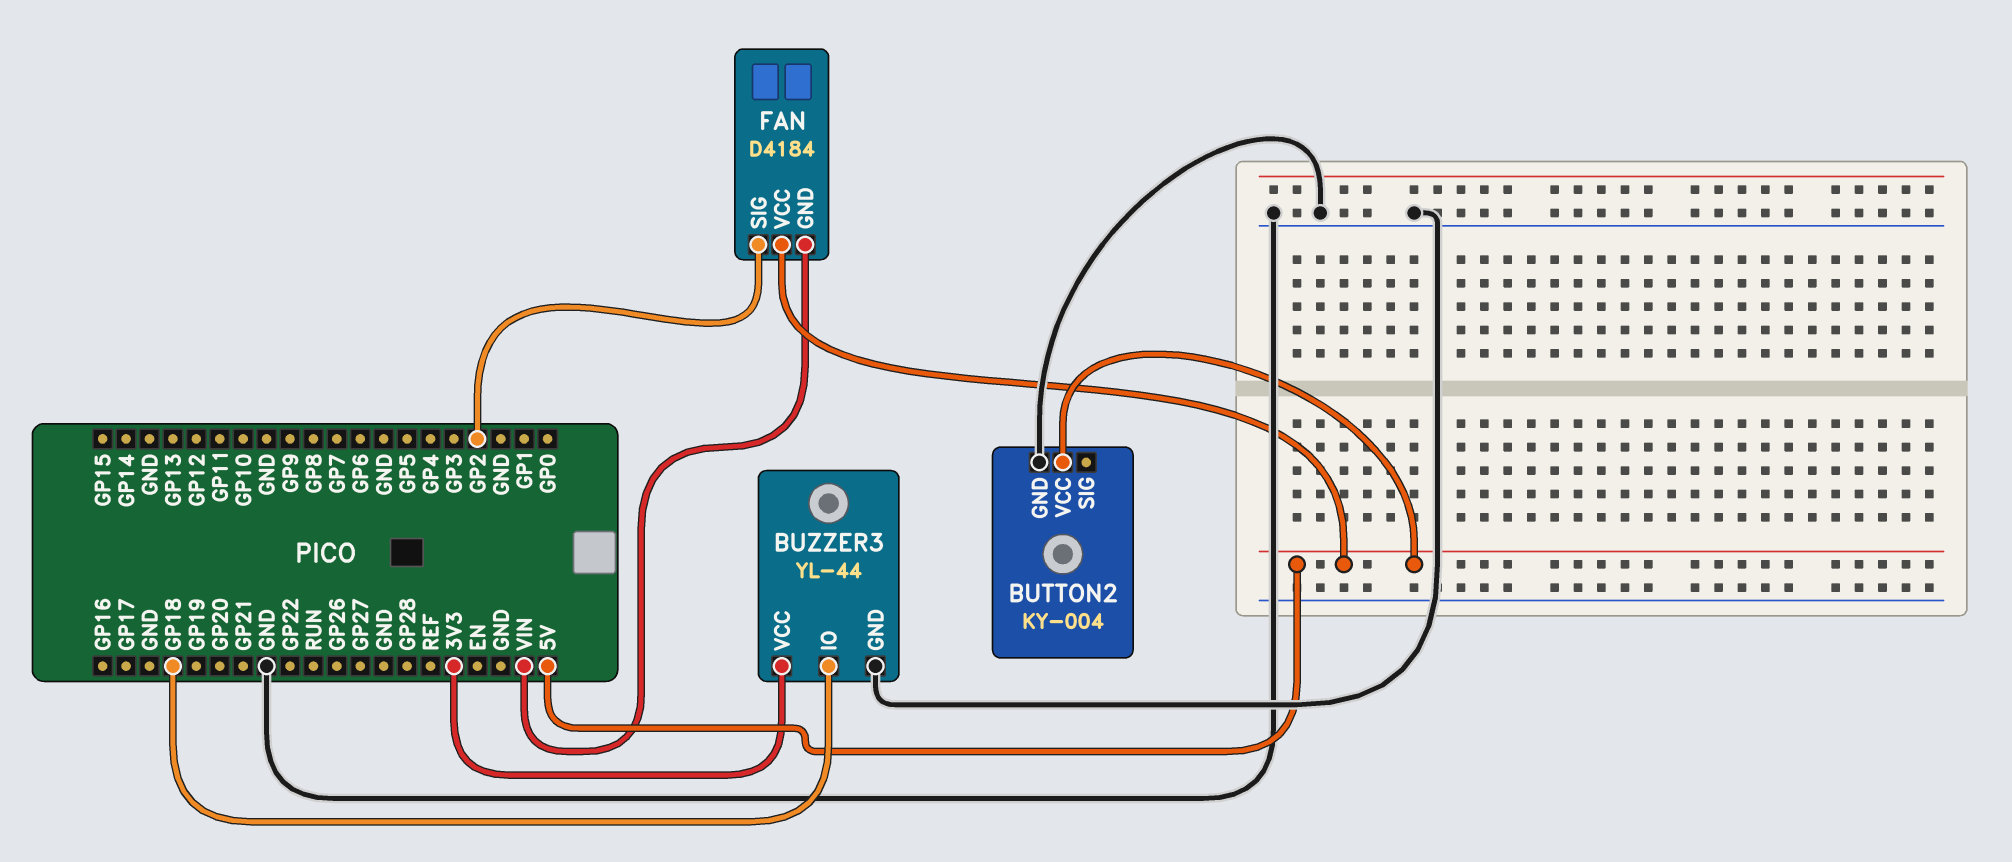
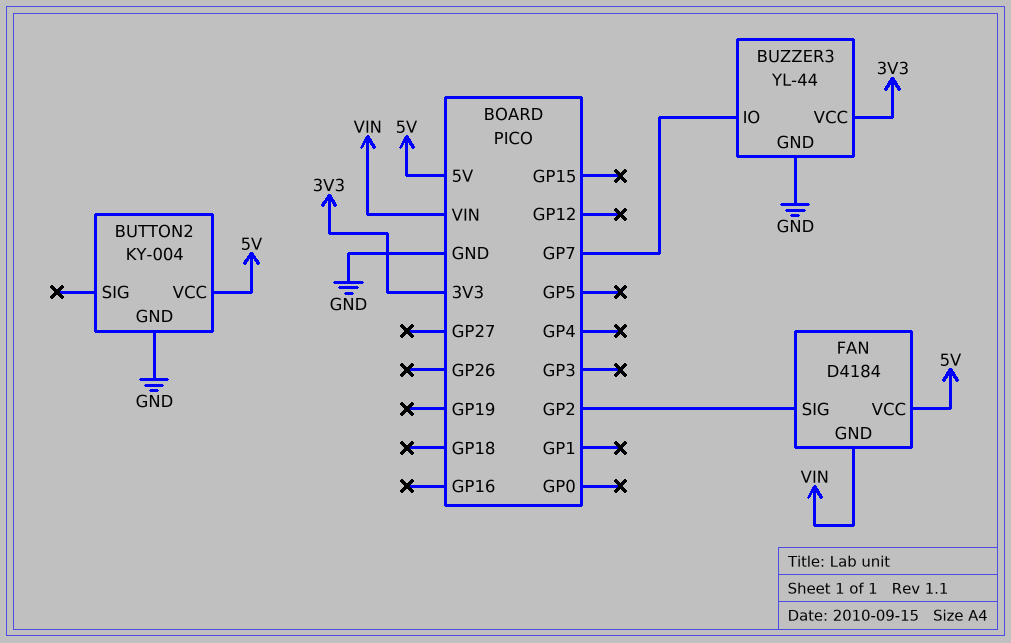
BUZZER3 pin IO: GP18 -> GP7

